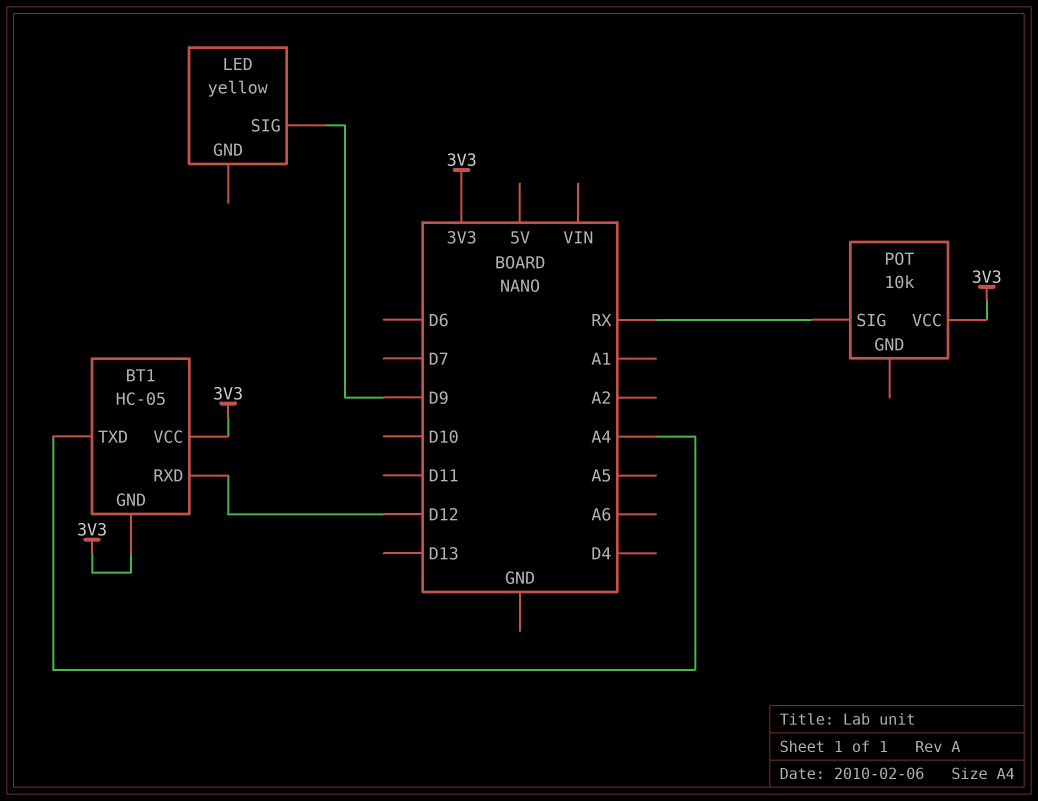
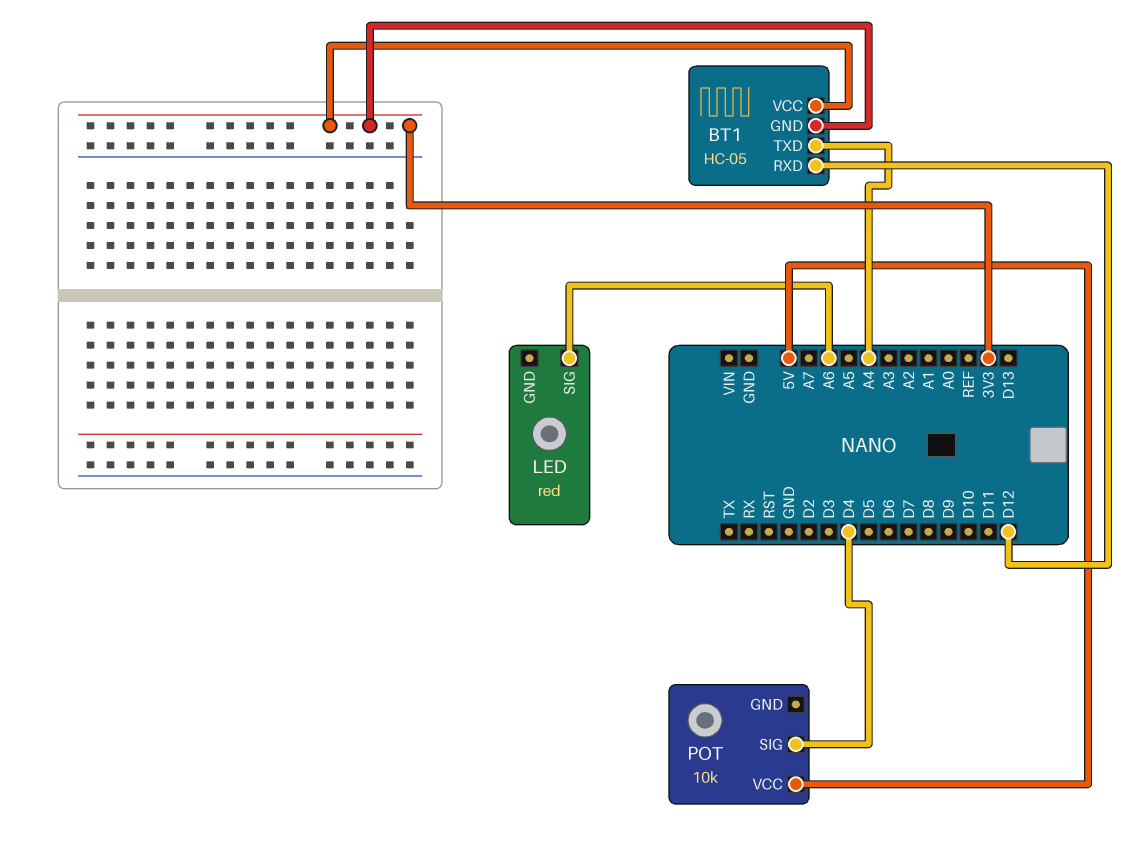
LED: yellow -> red
LED pin SIG: D9 -> A6
POT pin SIG: RX -> D4
POT pin VCC: 3V3 -> 5V

